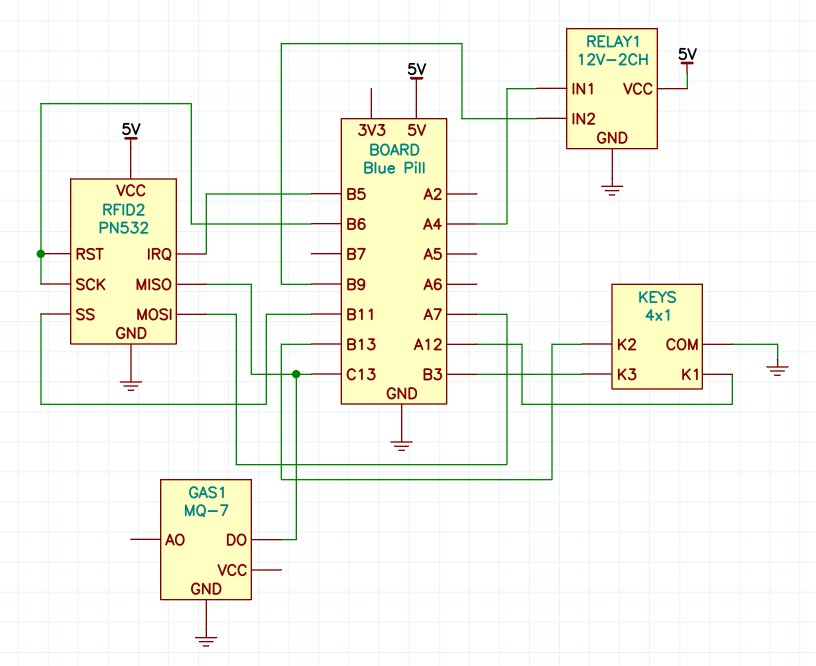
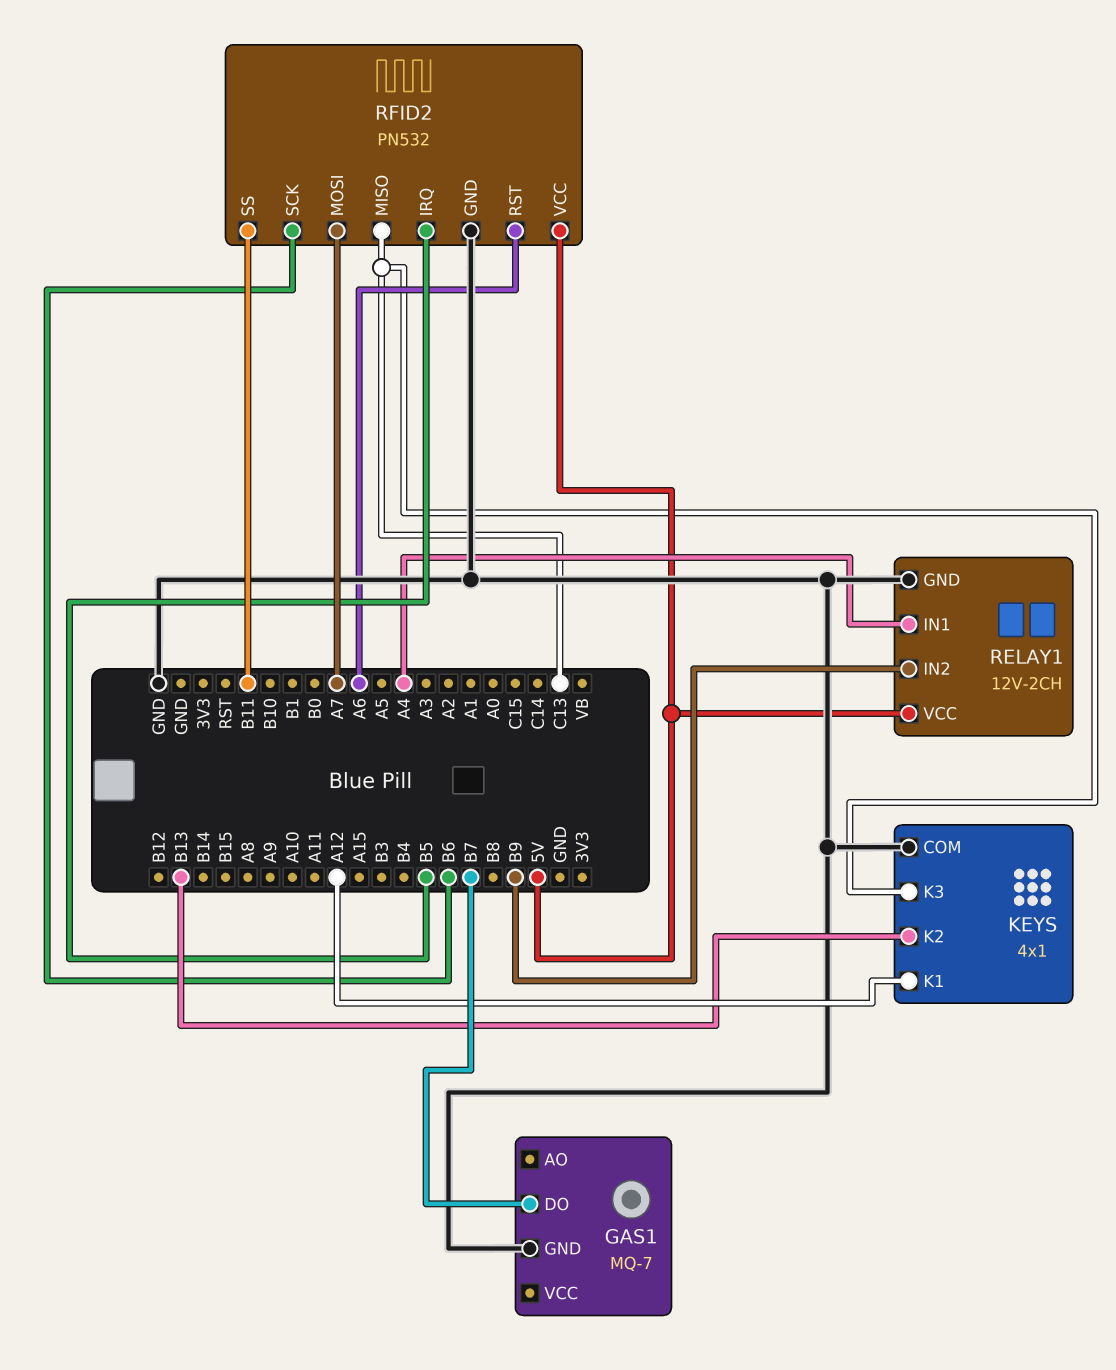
GAS1 pin DO: C13 -> B7
KEYS pin K3: B3 -> C13
RFID2 pin RST: B6 -> A6

